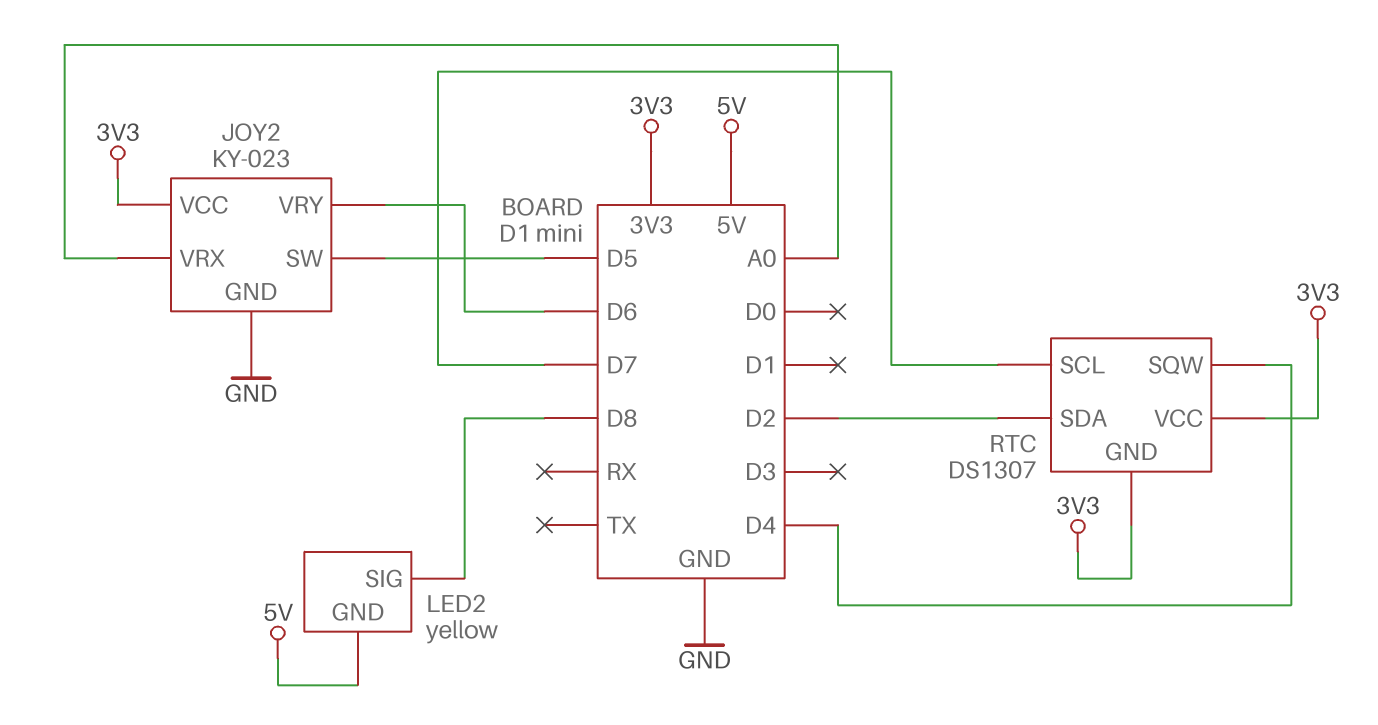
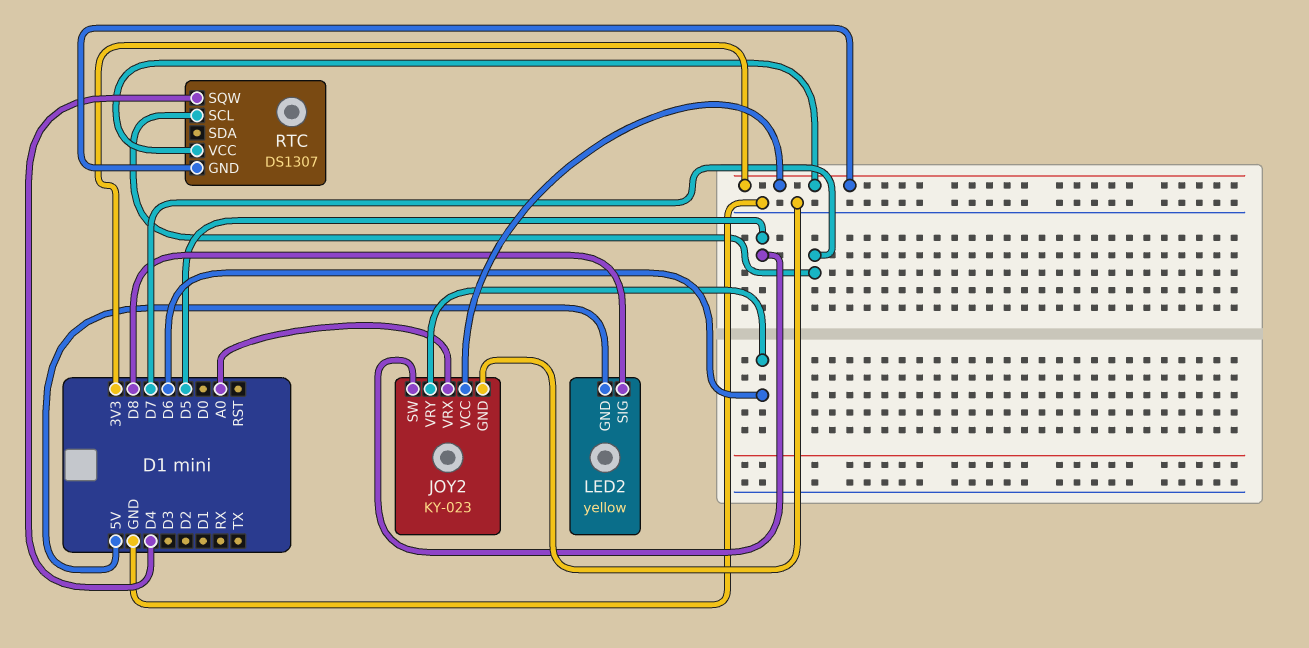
RTC pin SDA: D2 -> none

